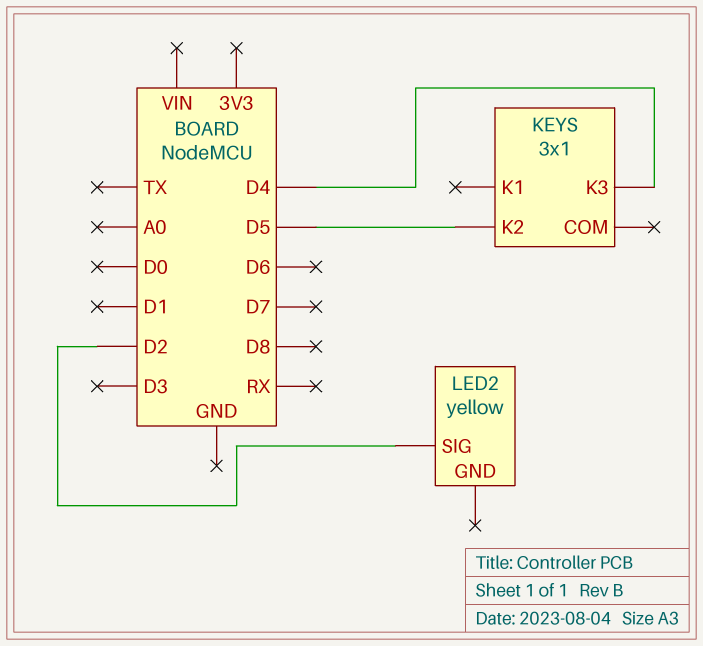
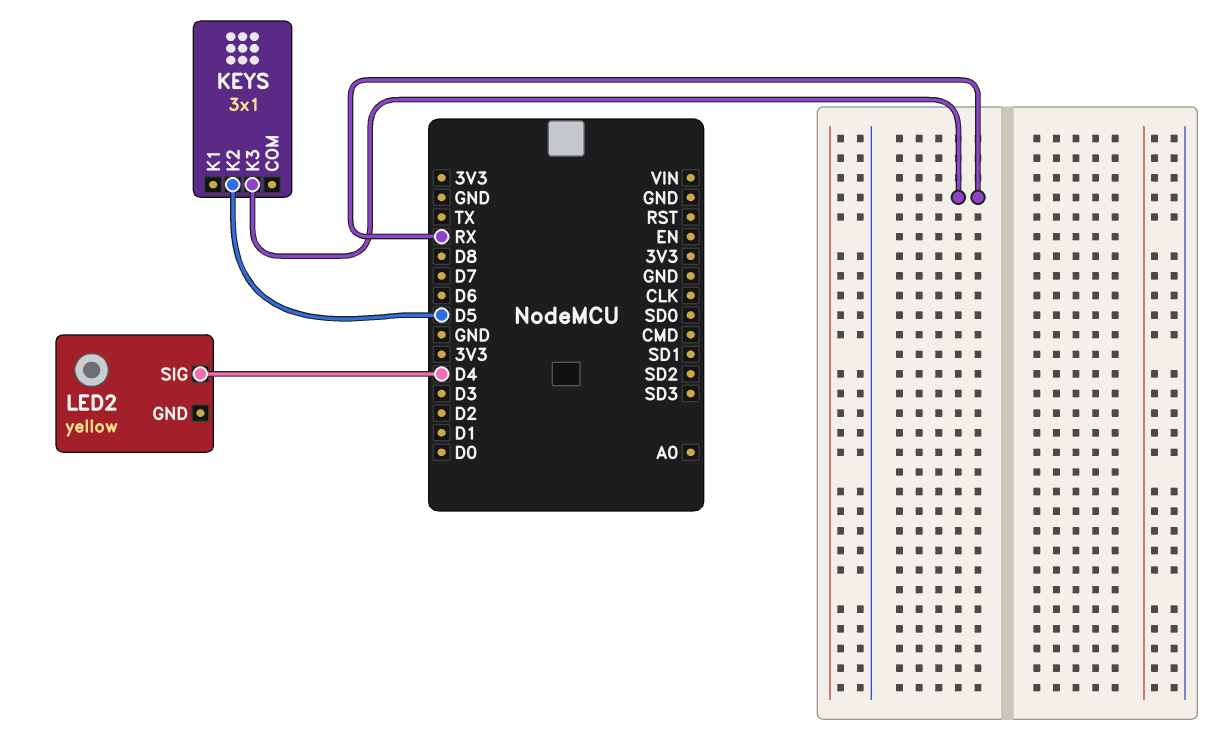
KEYS pin K3: D4 -> RX
LED2 pin SIG: D2 -> D4

